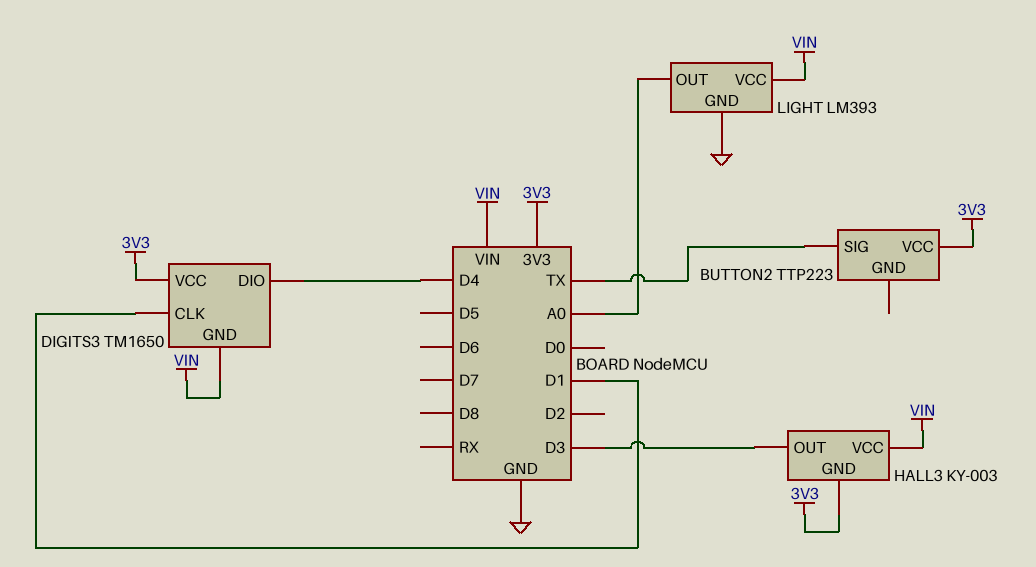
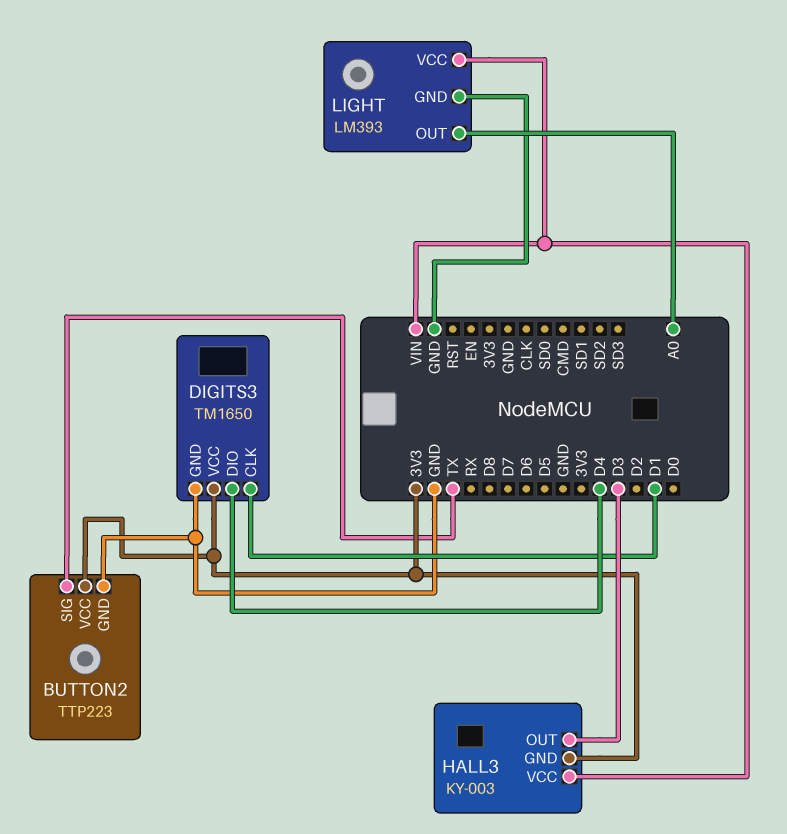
BUTTON2 pin GND: none -> GND
DIGITS3 pin GND: VIN -> GND

